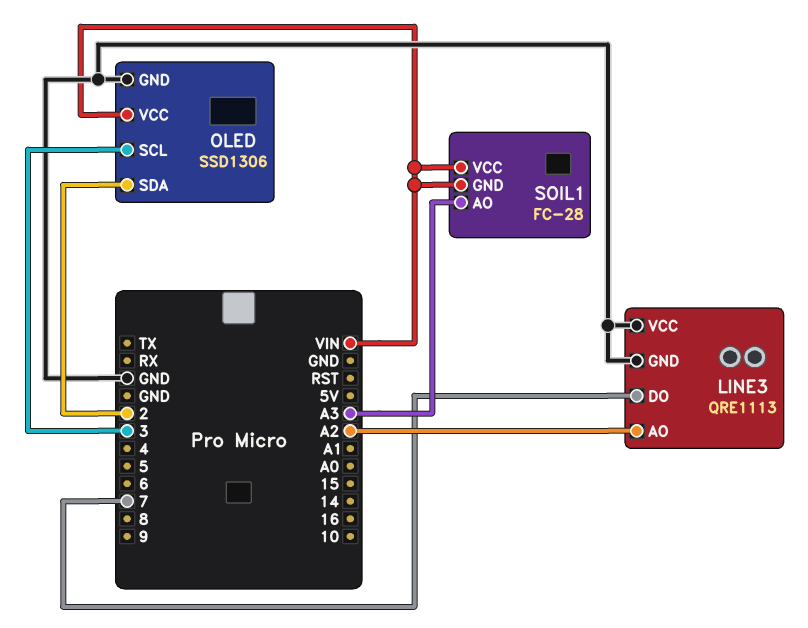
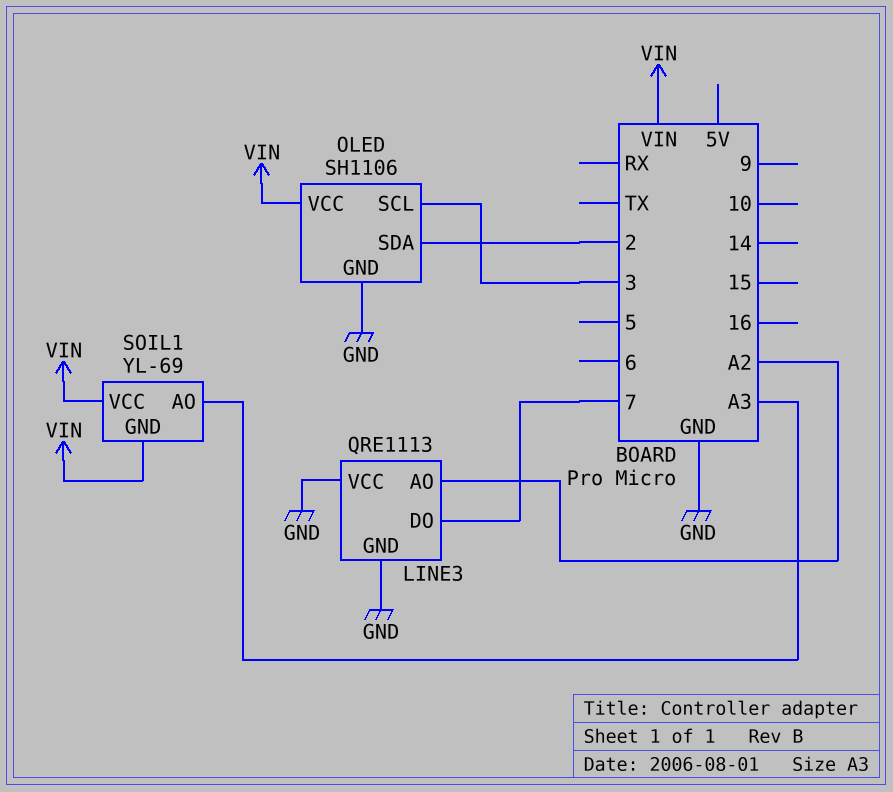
OLED: SSD1306 -> SH1106
SOIL1: FC-28 -> YL-69

